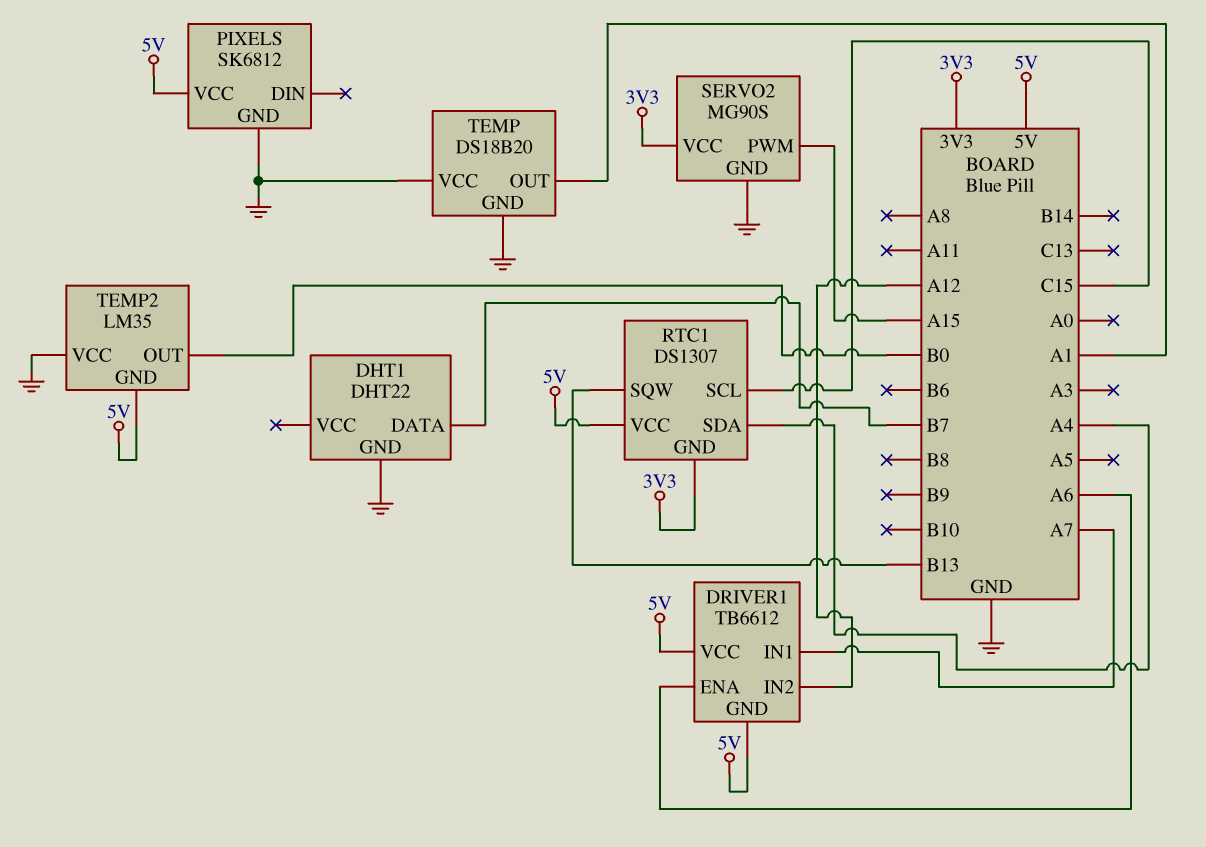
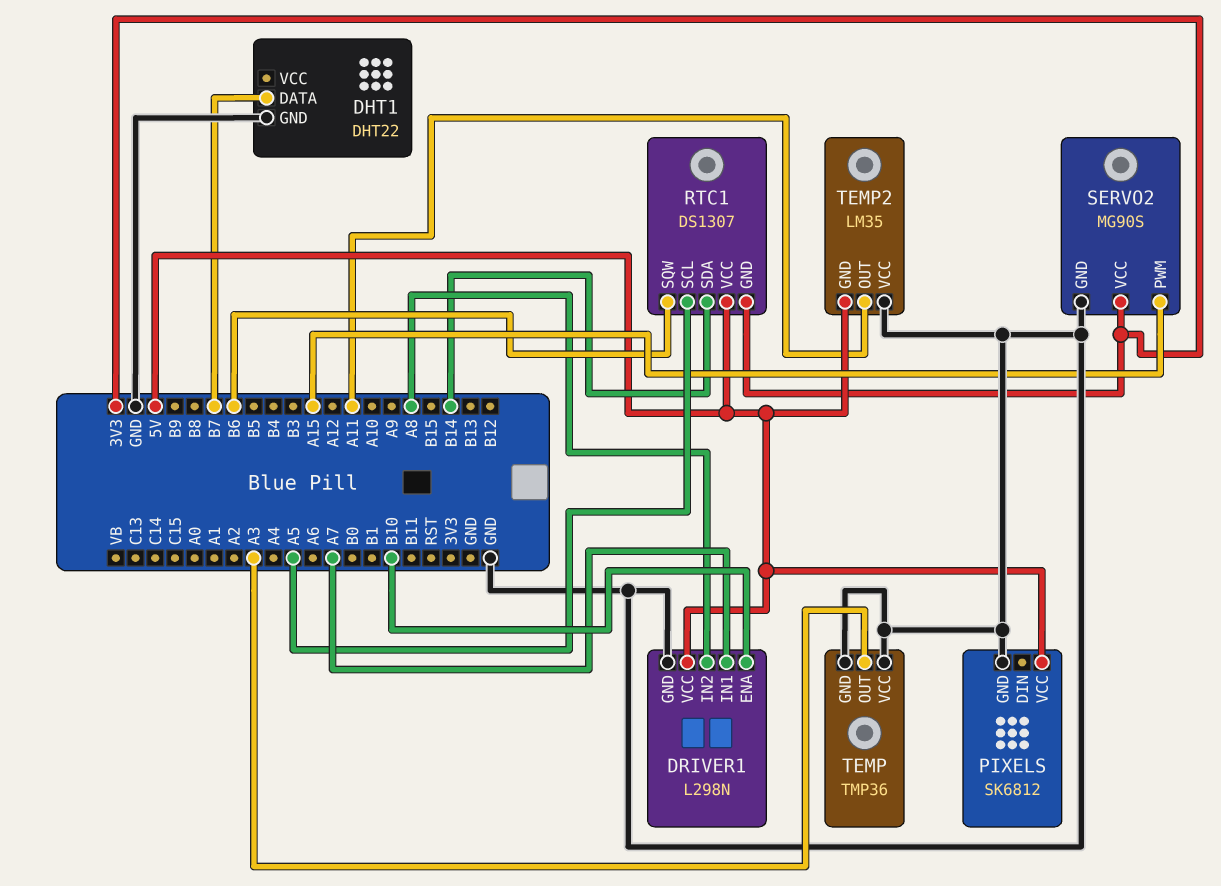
DRIVER1: TB6612 -> L298N
DRIVER1 pin ENA: A6 -> B10
DRIVER1 pin GND: 5V -> GND
DRIVER1 pin IN2: A12 -> A8
RTC1 pin SCL: C15 -> A5
RTC1 pin SDA: A4 -> B14
RTC1 pin SQW: B13 -> B6
TEMP: DS18B20 -> TMP36
TEMP pin OUT: A1 -> A3
TEMP2 pin OUT: B0 -> A11

